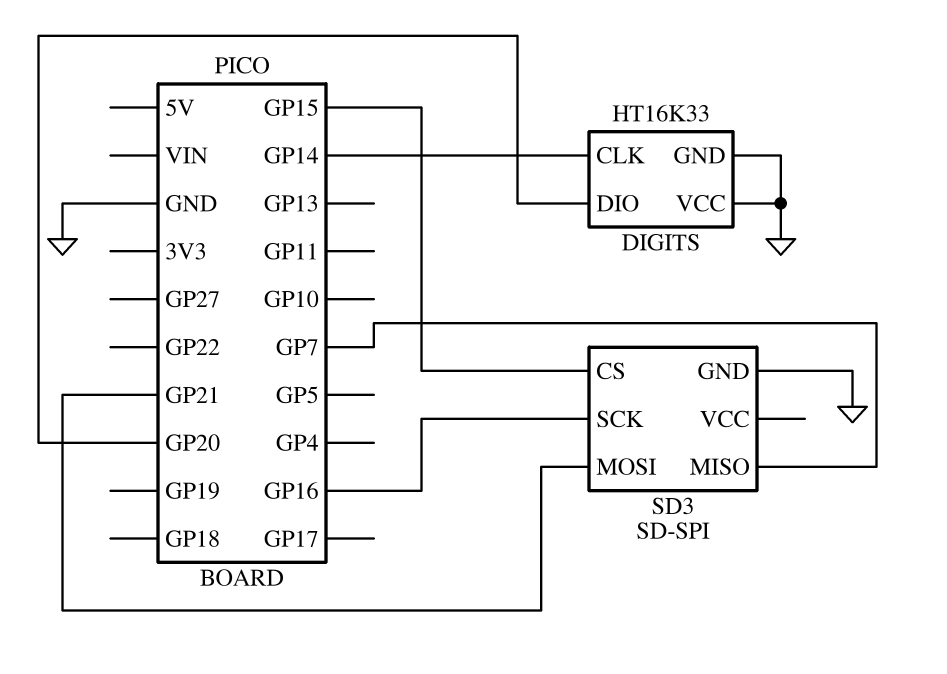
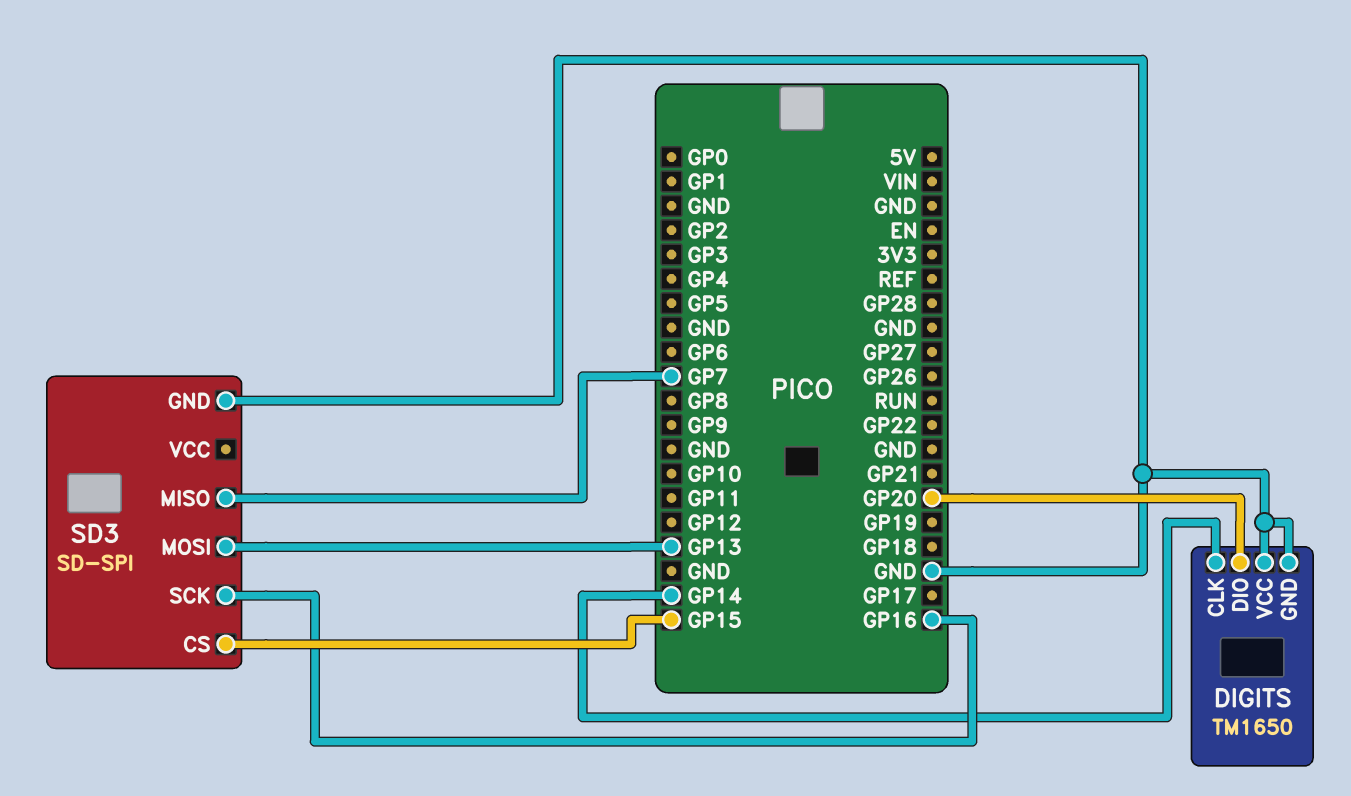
DIGITS: HT16K33 -> TM1650
SD3 pin MOSI: GP21 -> GP13

